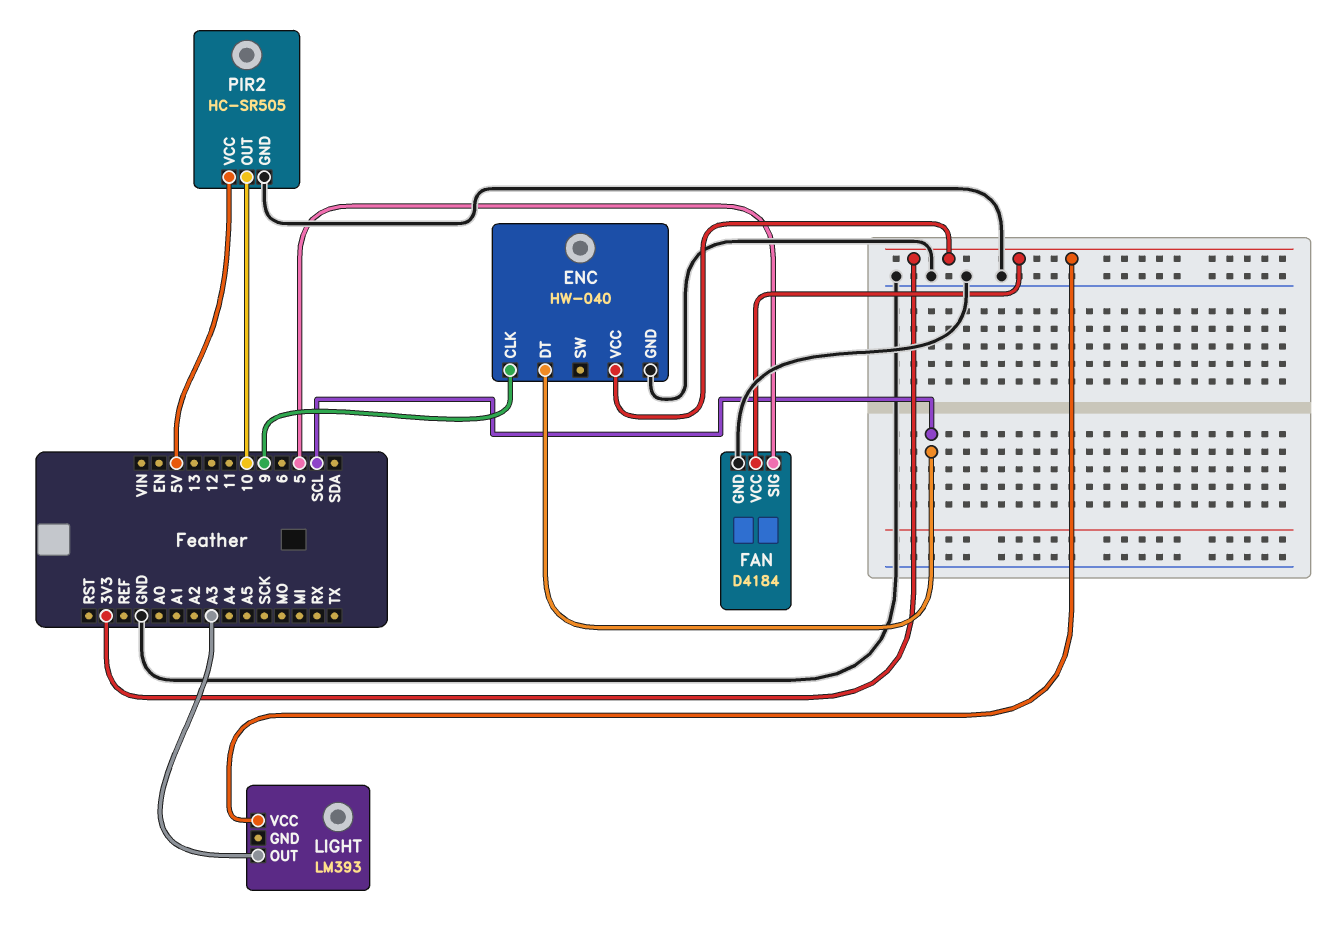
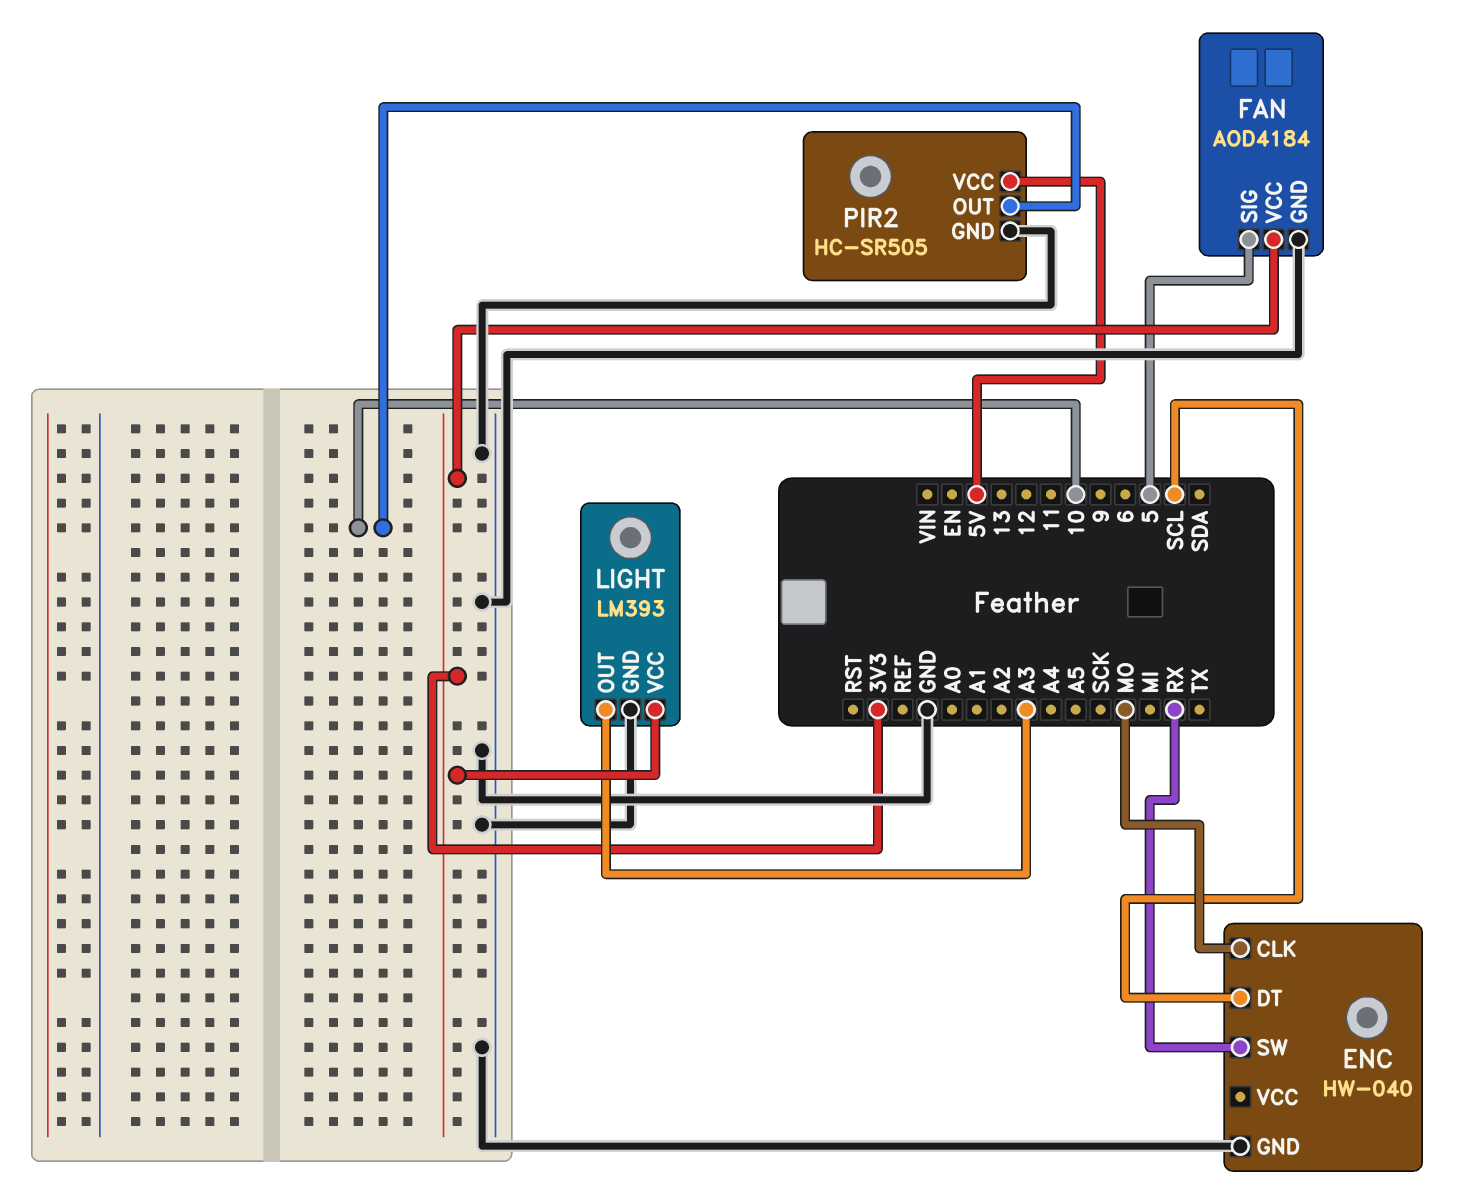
ENC pin CLK: 9 -> MO
ENC pin SW: none -> RX
ENC pin VCC: 3V3 -> none
FAN: D4184 -> AOD4184
LIGHT pin GND: none -> GND

